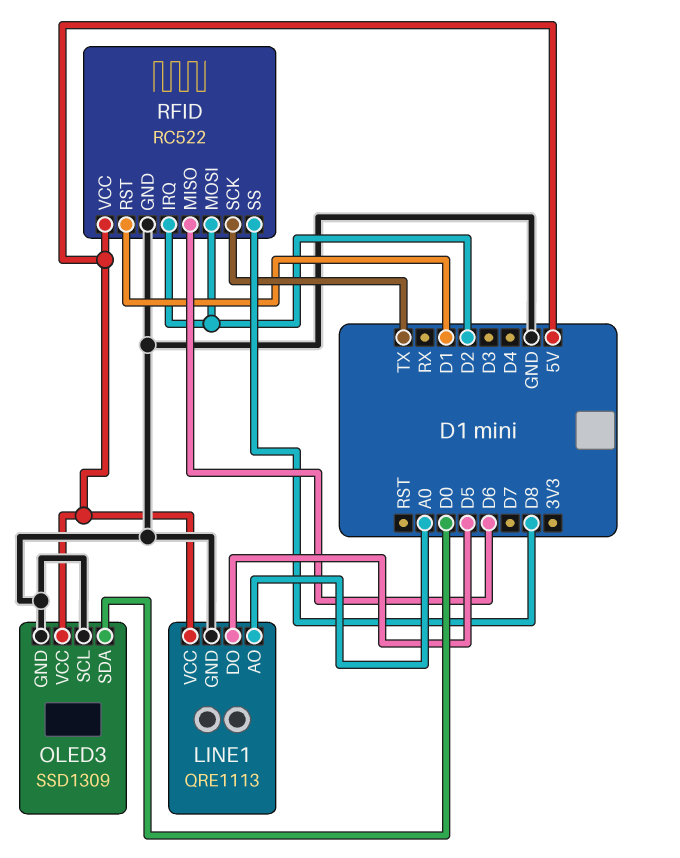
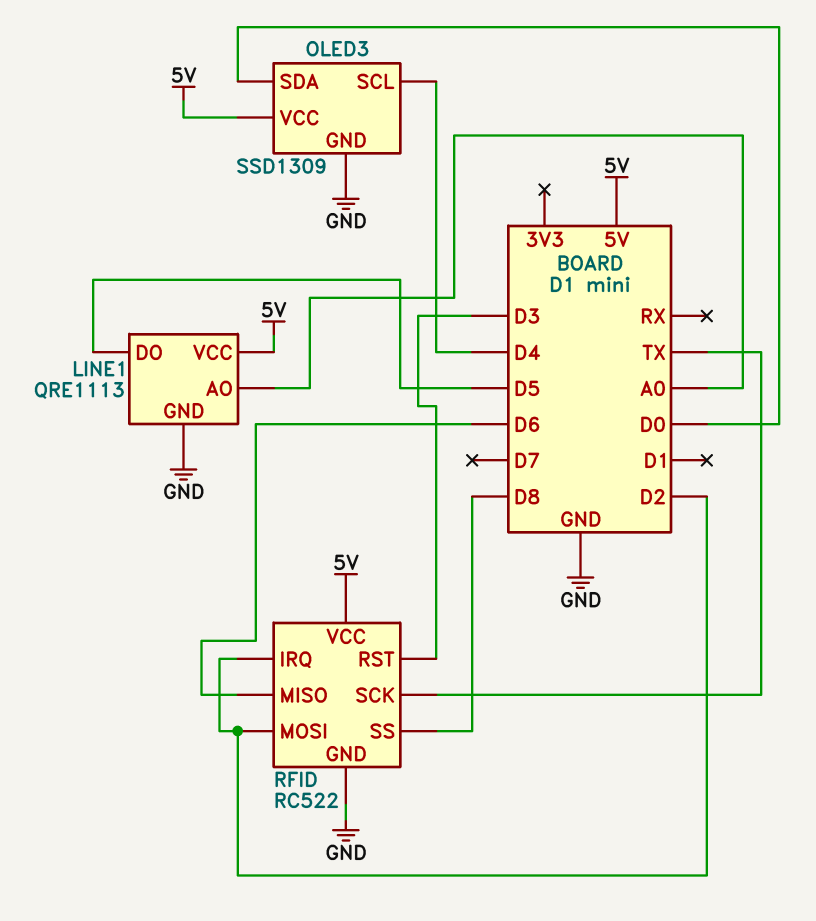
OLED3 pin SCL: GND -> D4
RFID pin RST: D1 -> D3

